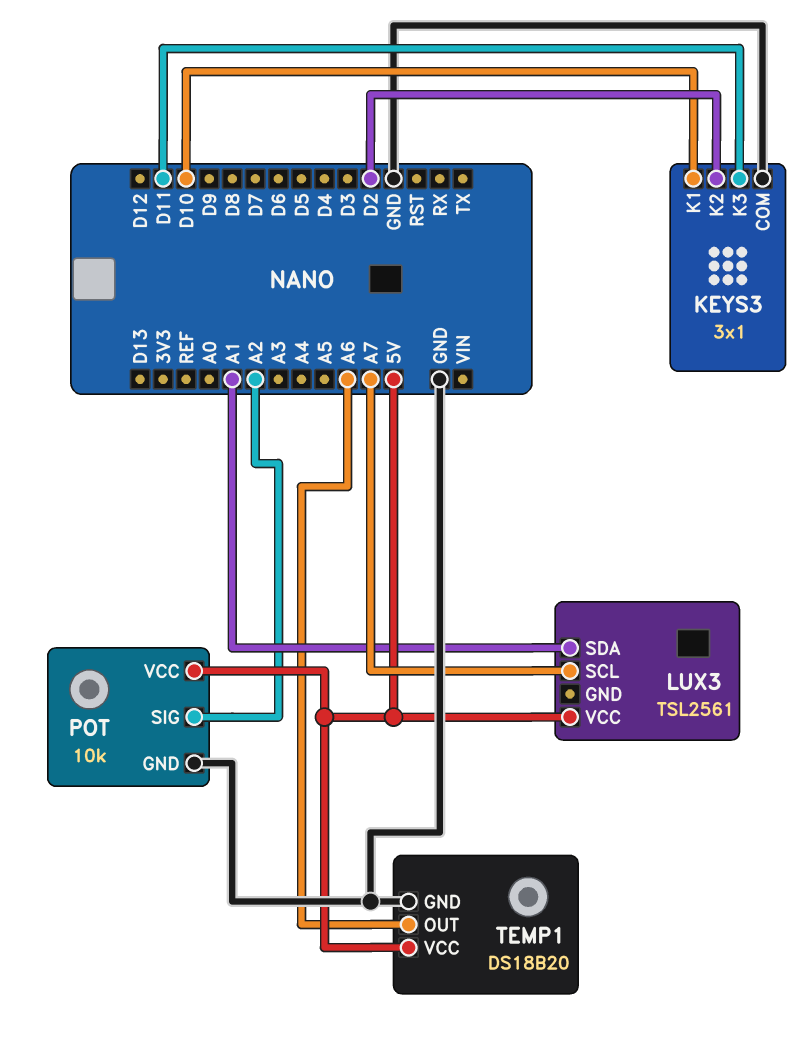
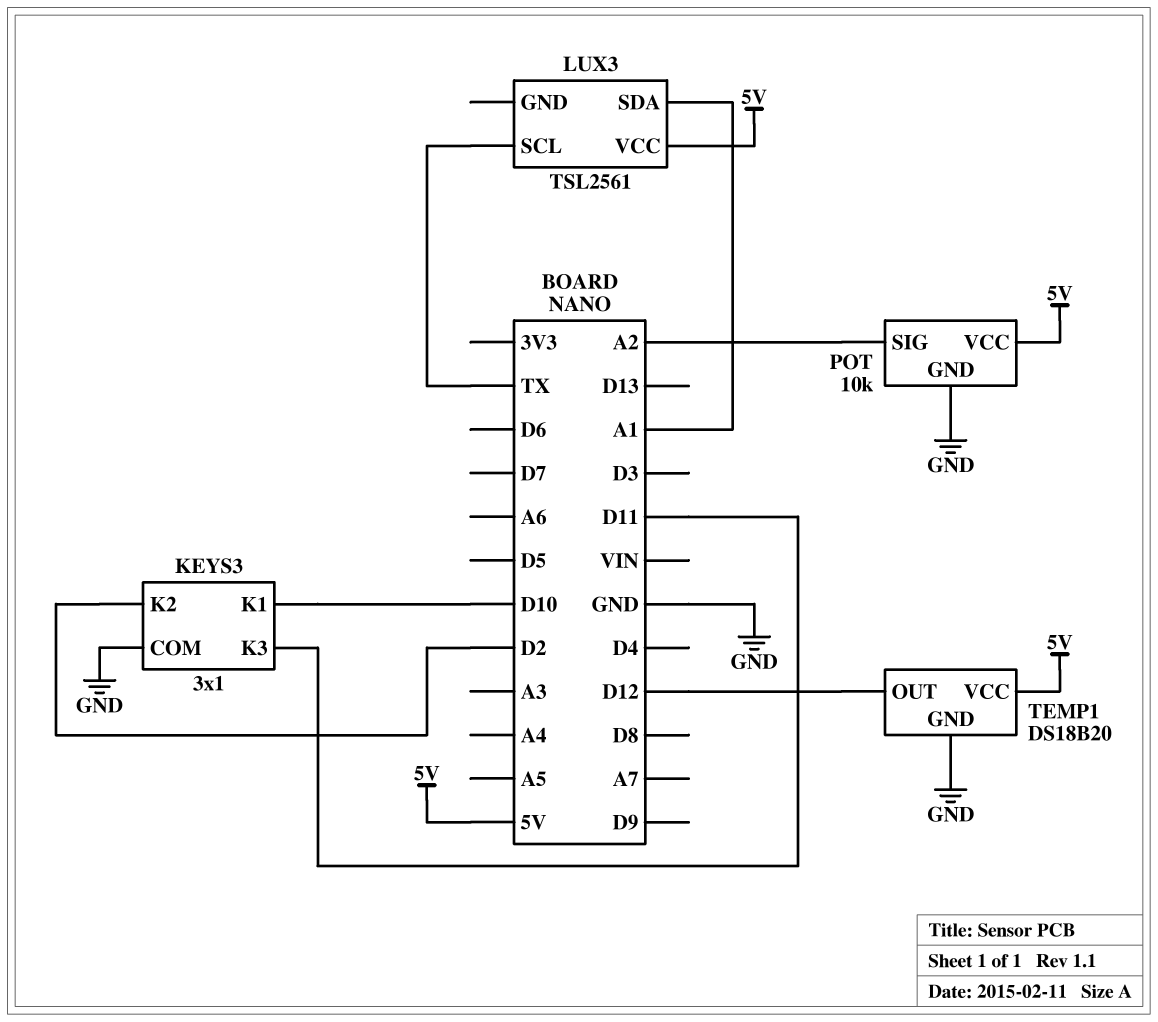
LUX3 pin SCL: A7 -> TX
TEMP1 pin OUT: A6 -> D12

